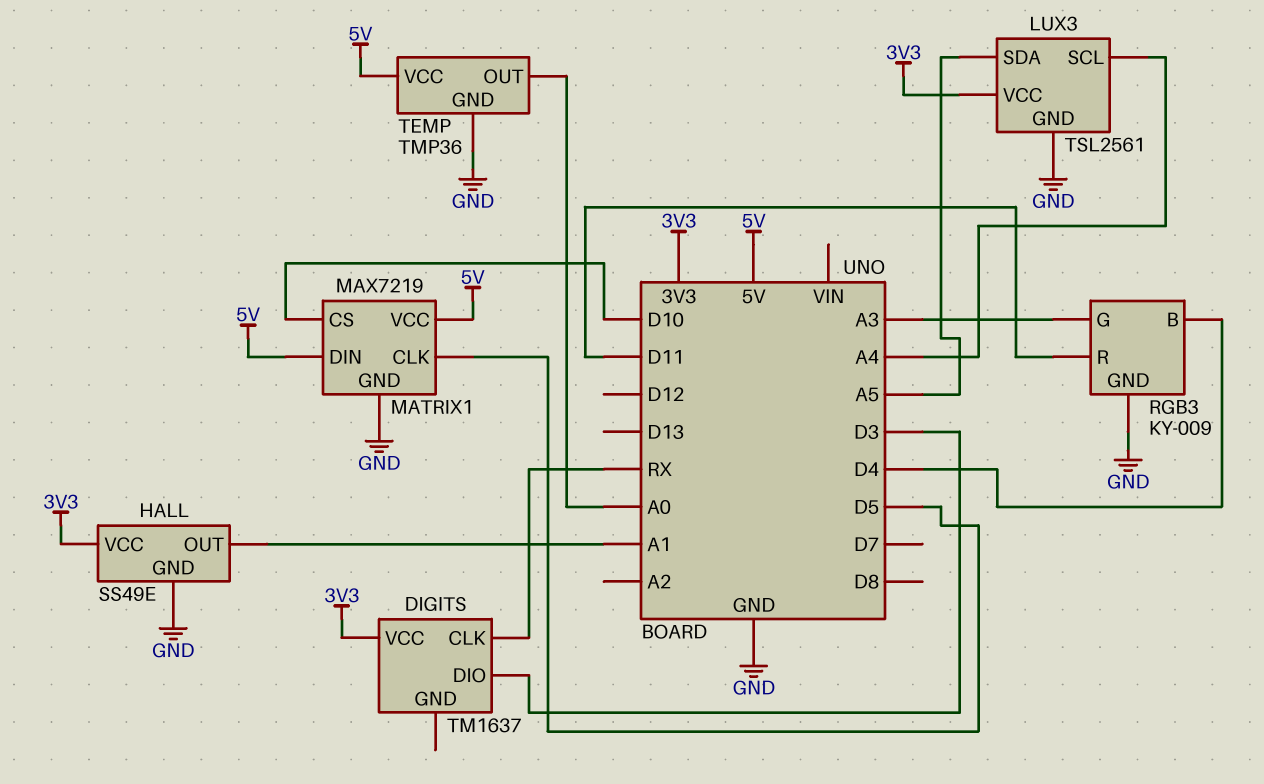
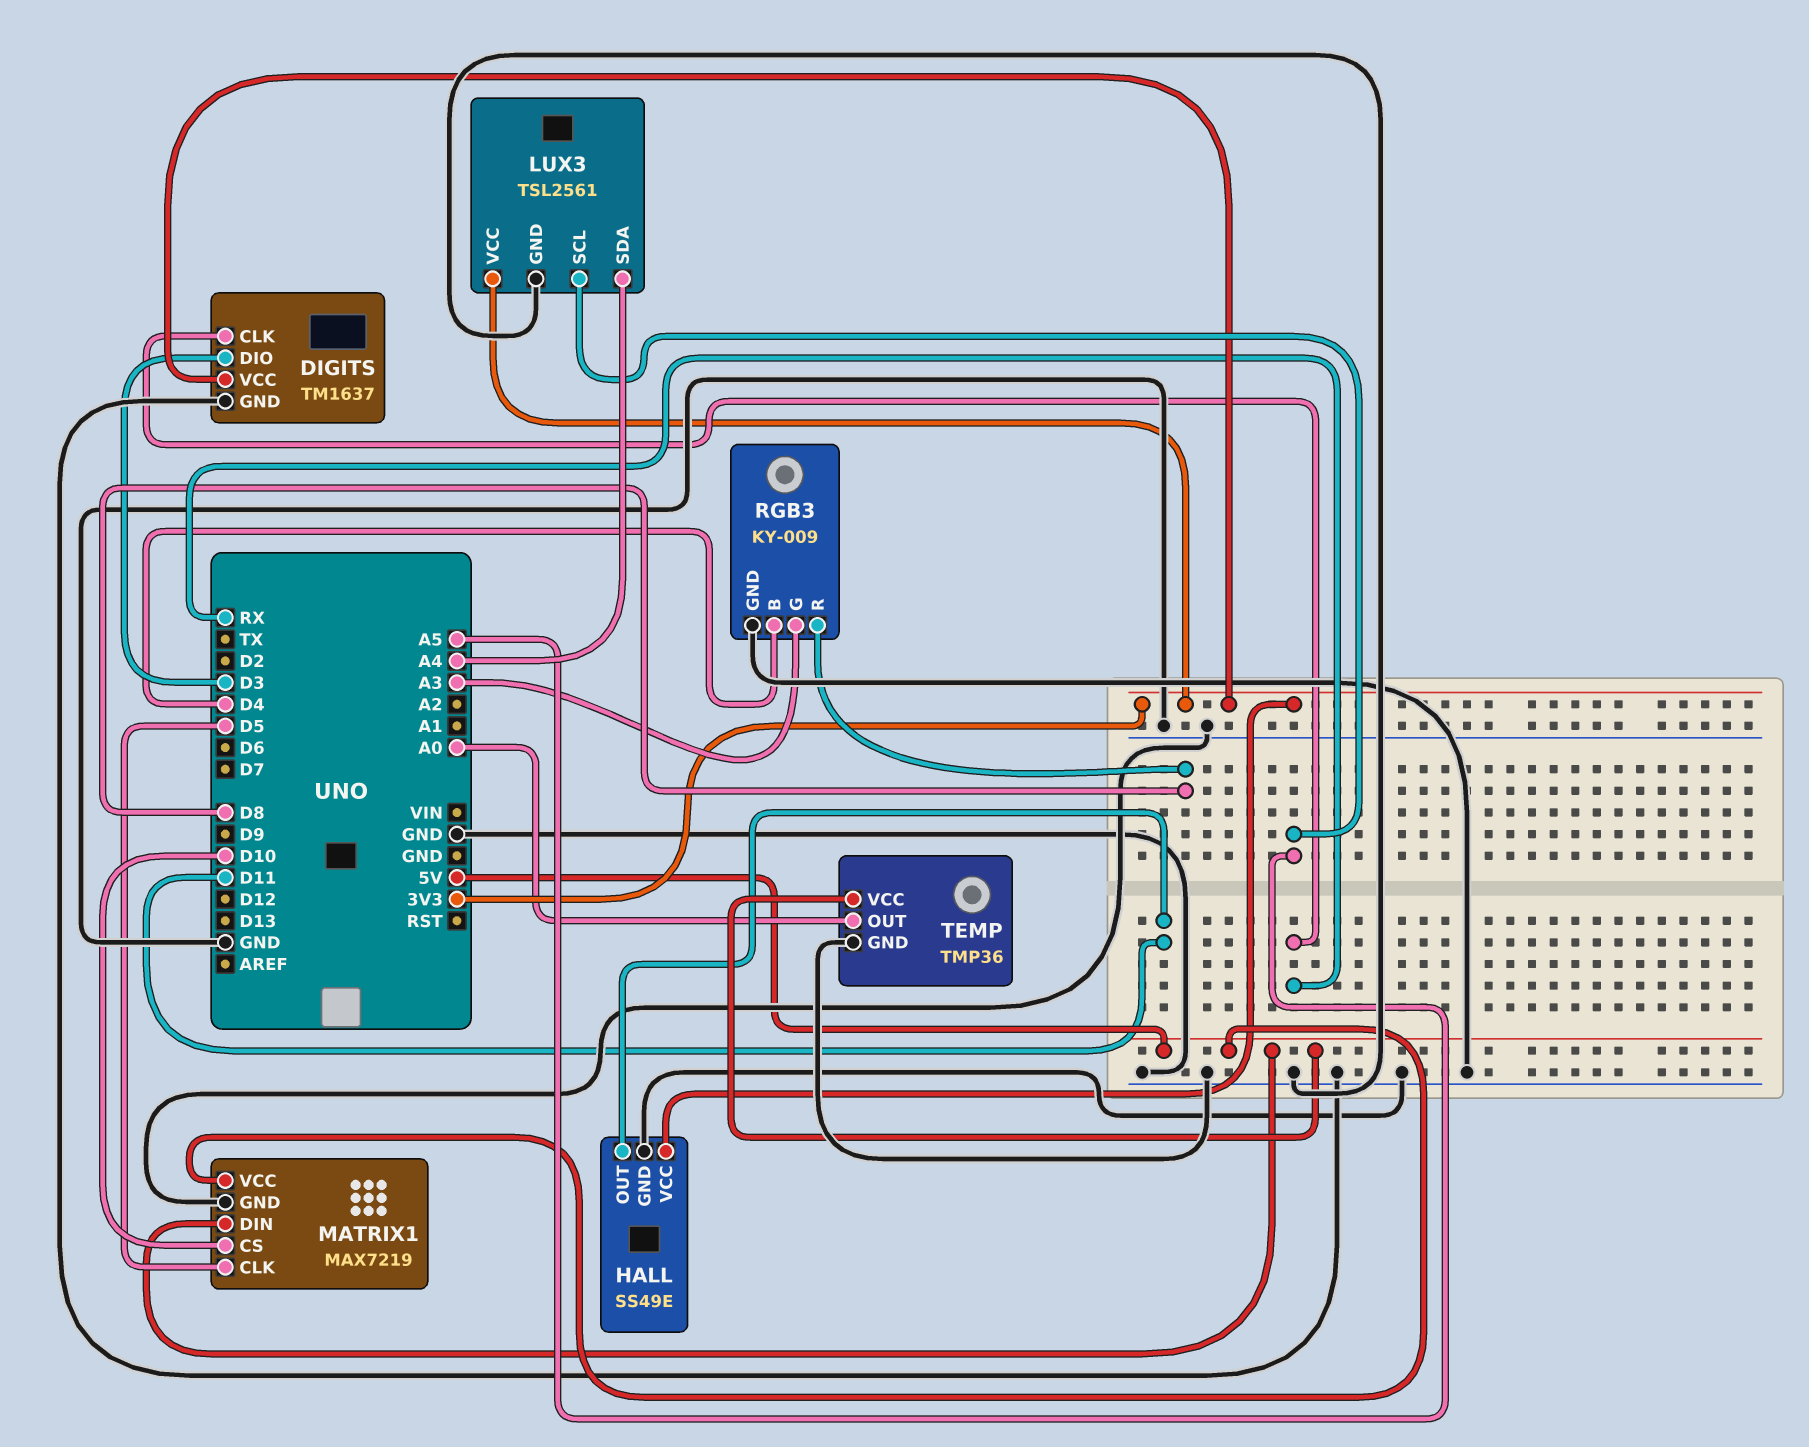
DIGITS pin GND: none -> GND
HALL pin OUT: A1 -> D11
LUX3 pin SCL: A4 -> A5
LUX3 pin SDA: A5 -> A4
RGB3 pin R: D11 -> D8

